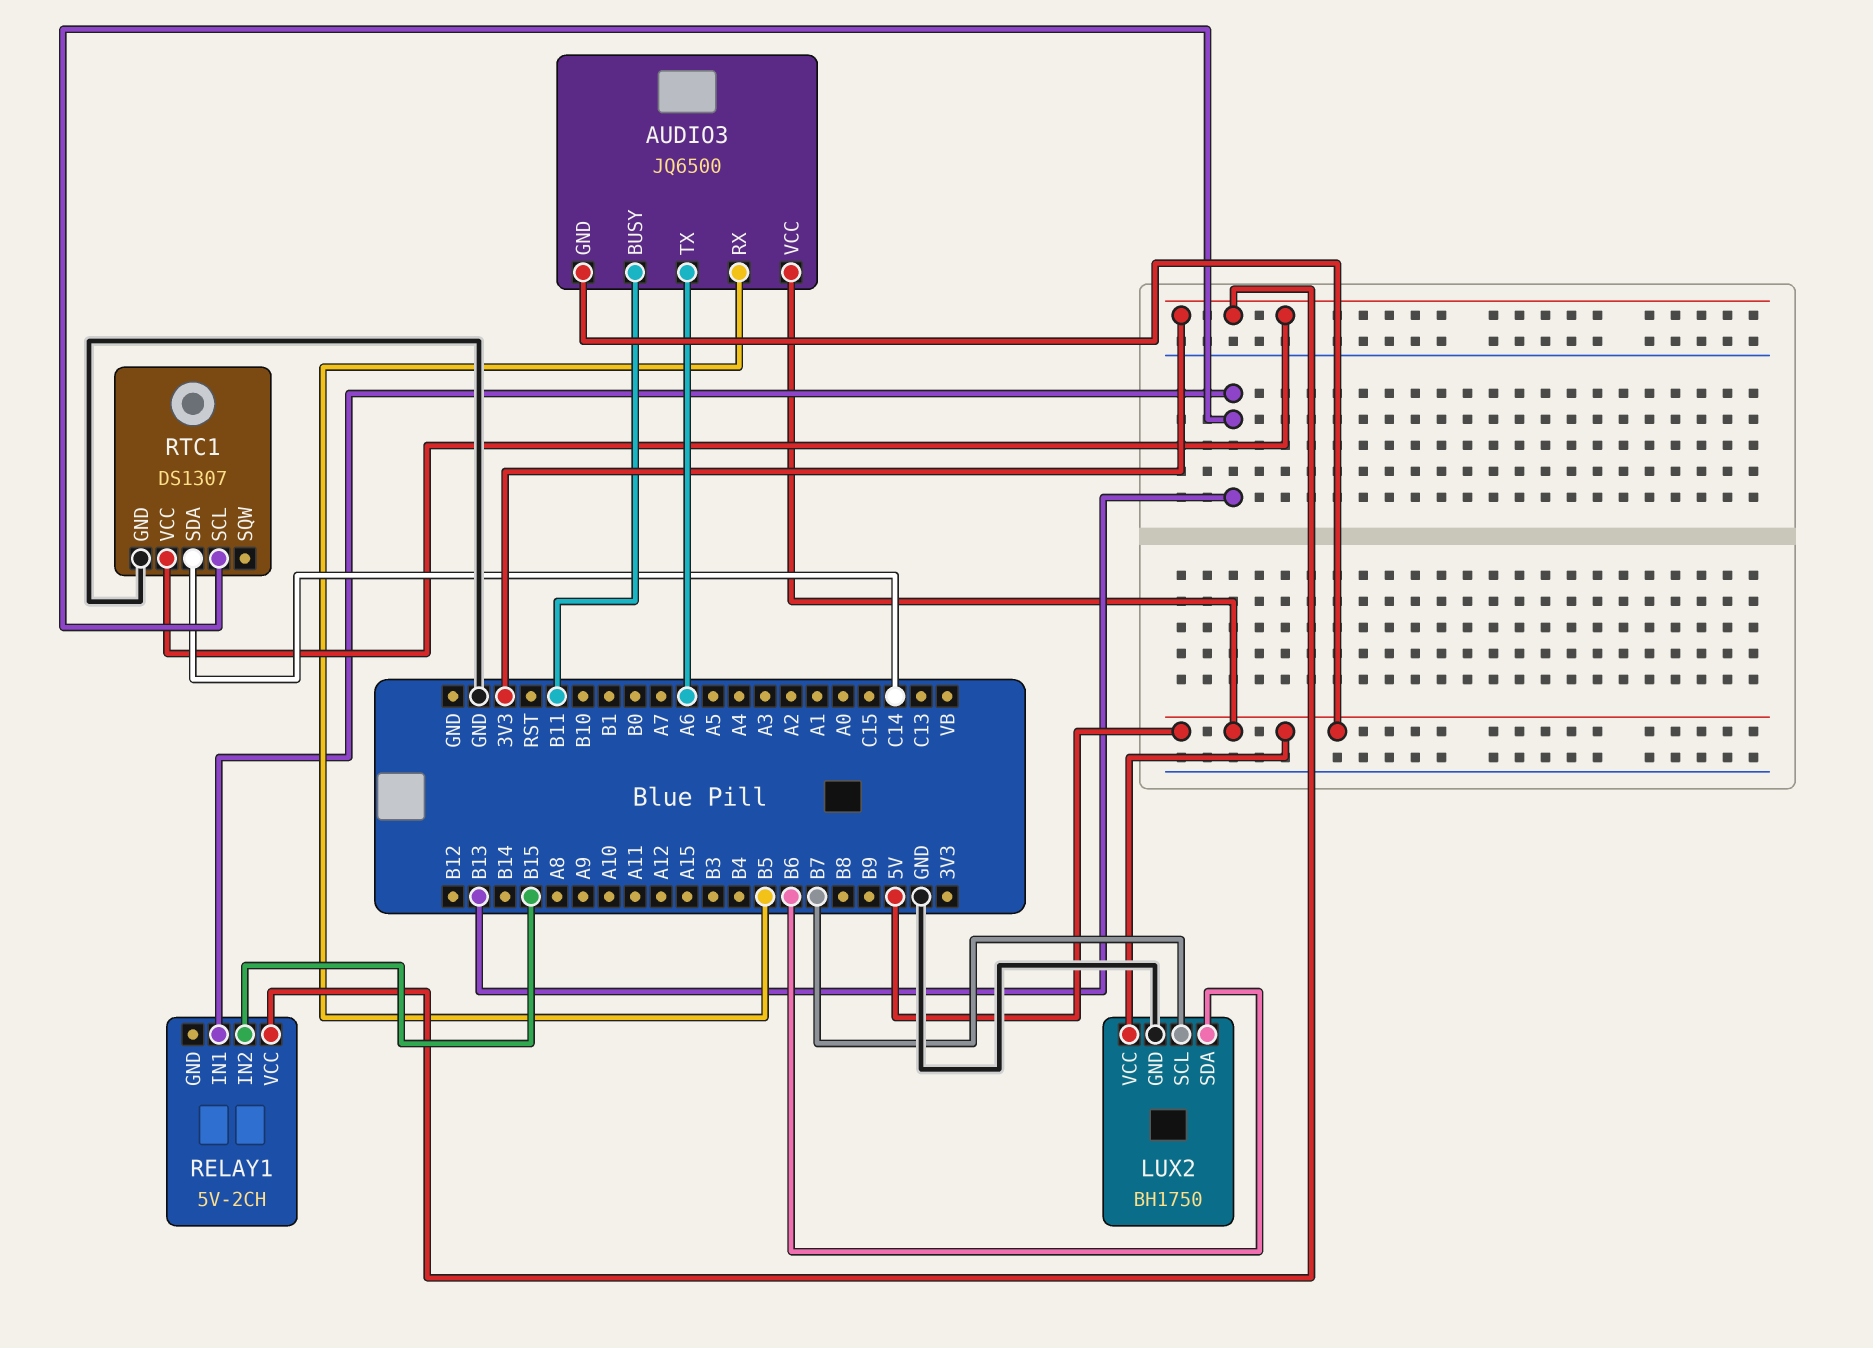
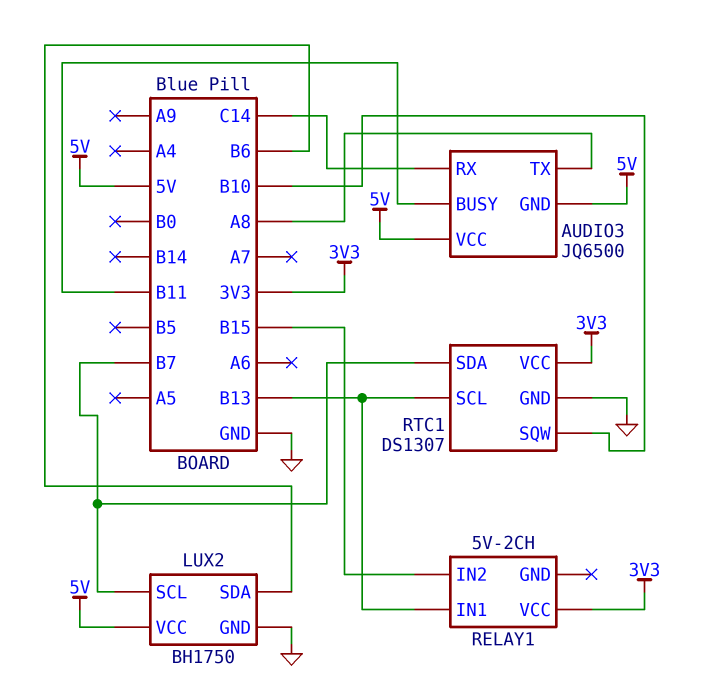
AUDIO3 pin RX: B5 -> C14
AUDIO3 pin TX: A6 -> A8
RTC1 pin SDA: C14 -> B7
RTC1 pin SQW: none -> B10

